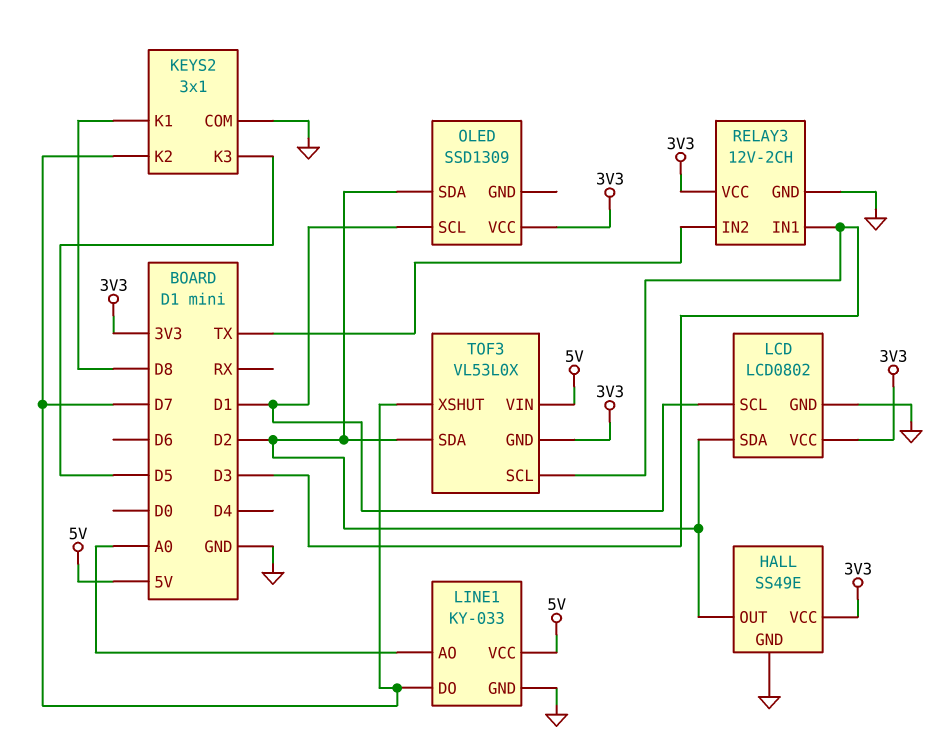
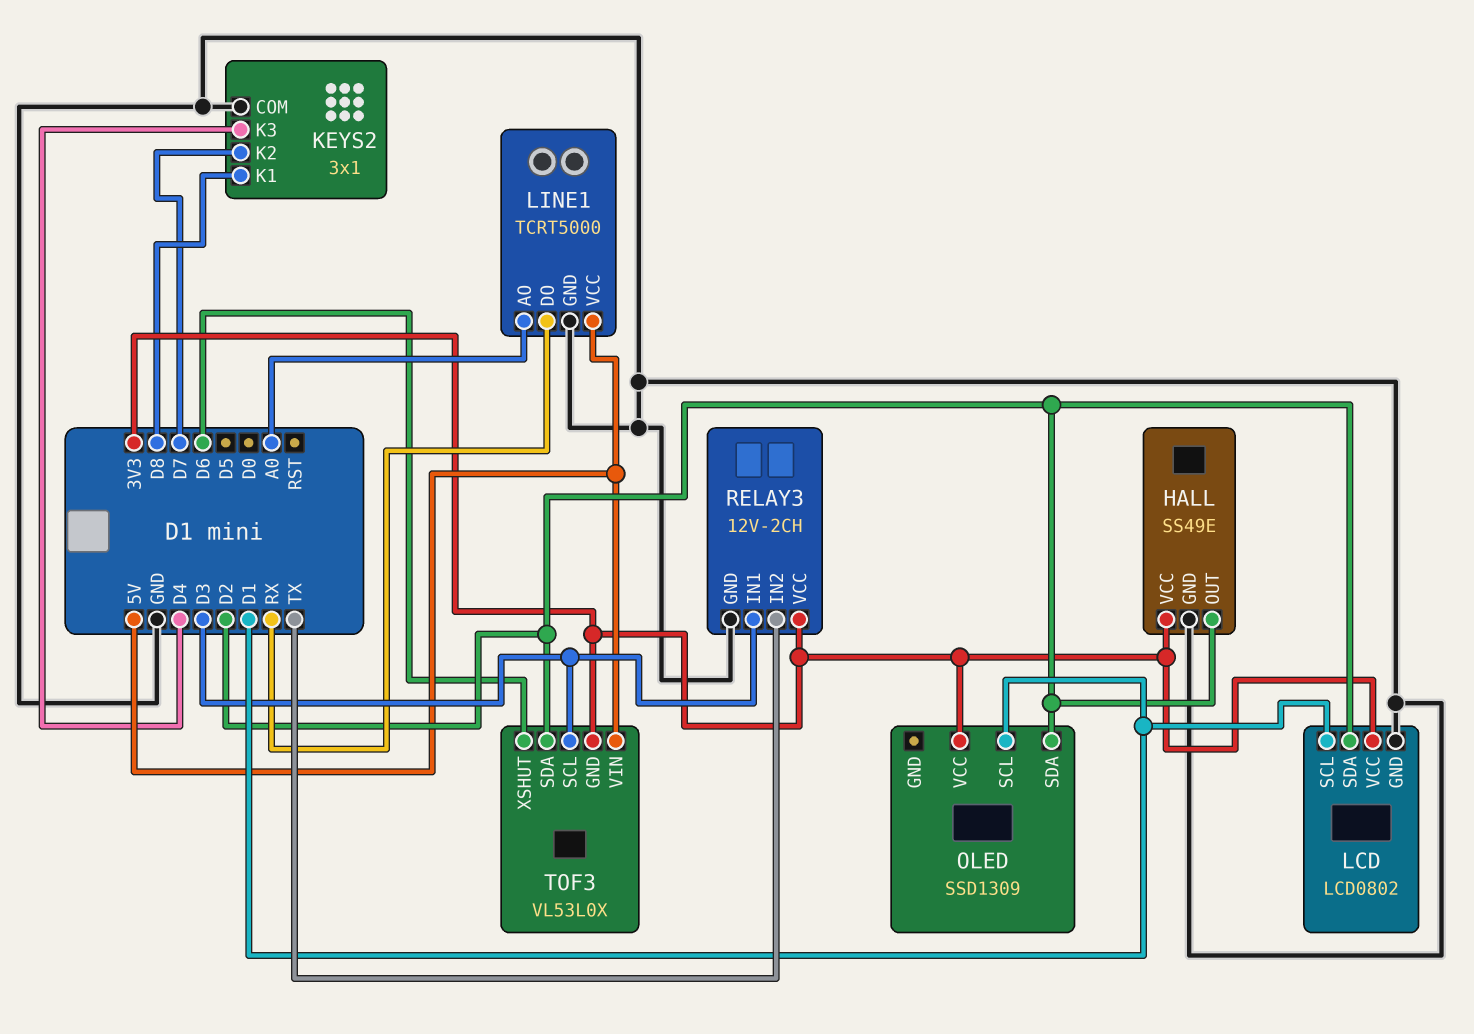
KEYS2 pin K3: D5 -> D4
LINE1: KY-033 -> TCRT5000
LINE1 pin DO: D7 -> RX
TOF3 pin XSHUT: D7 -> D6

